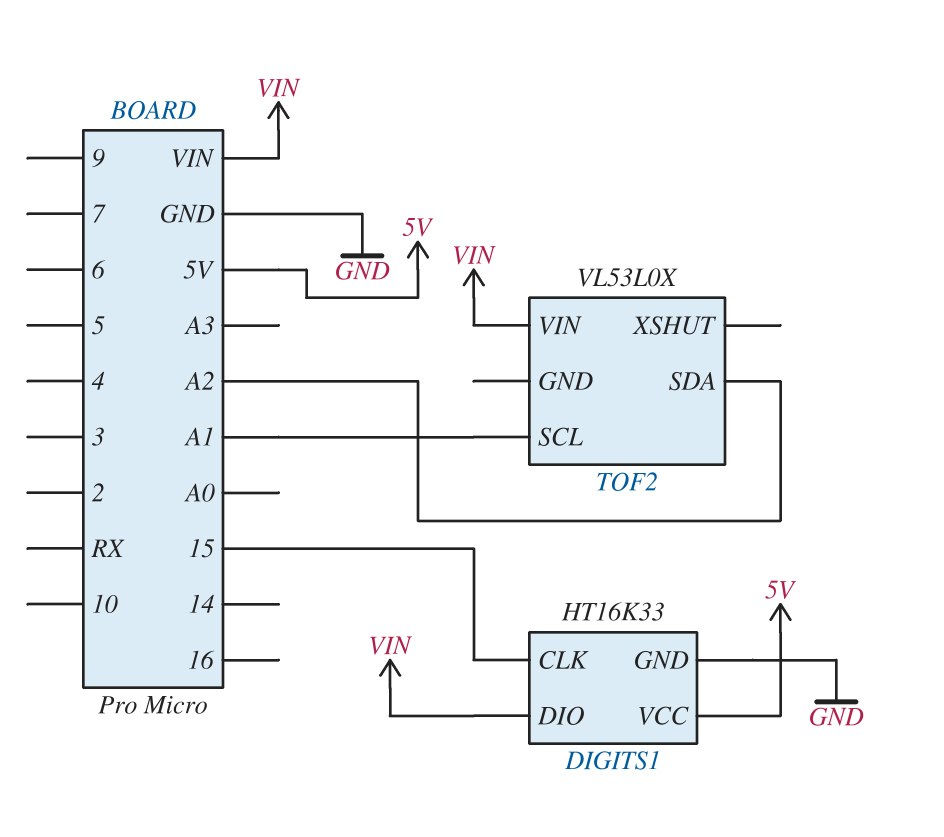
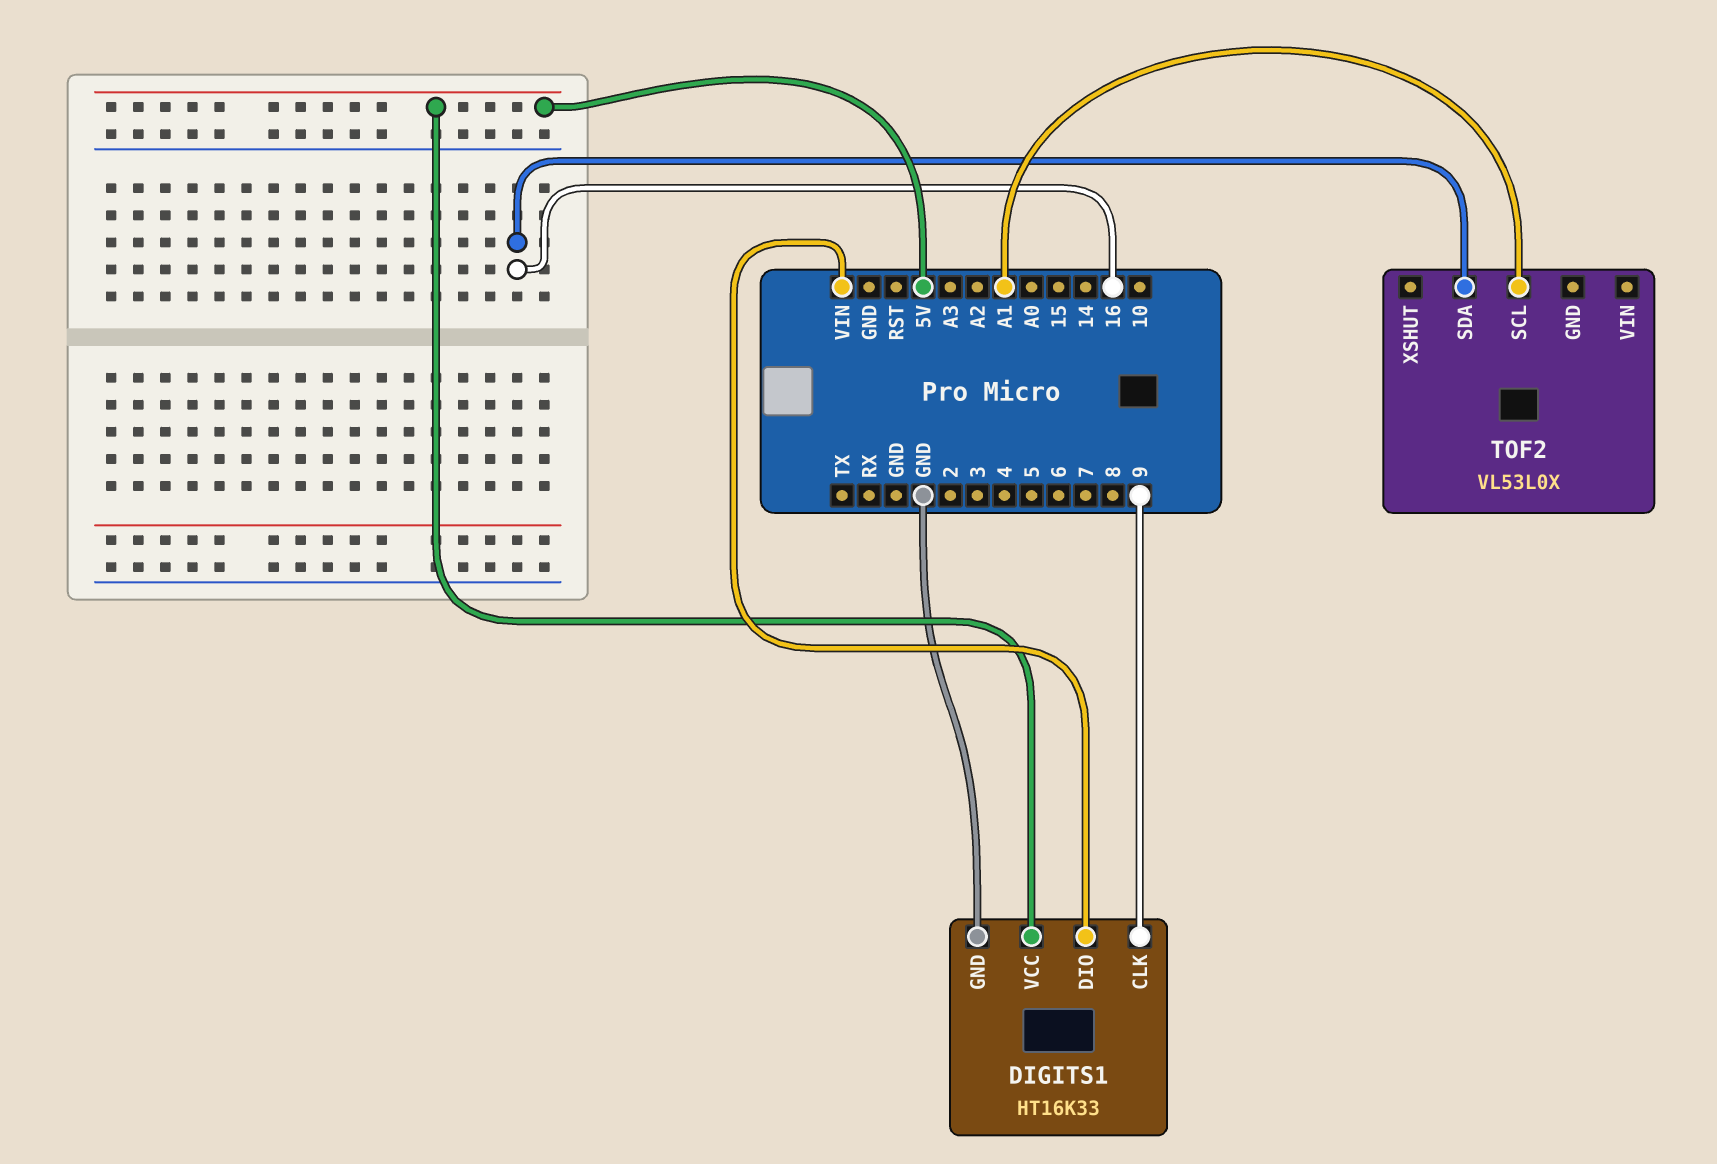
DIGITS1 pin CLK: 15 -> 9
TOF2 pin SDA: A2 -> 16
TOF2 pin VIN: VIN -> none

